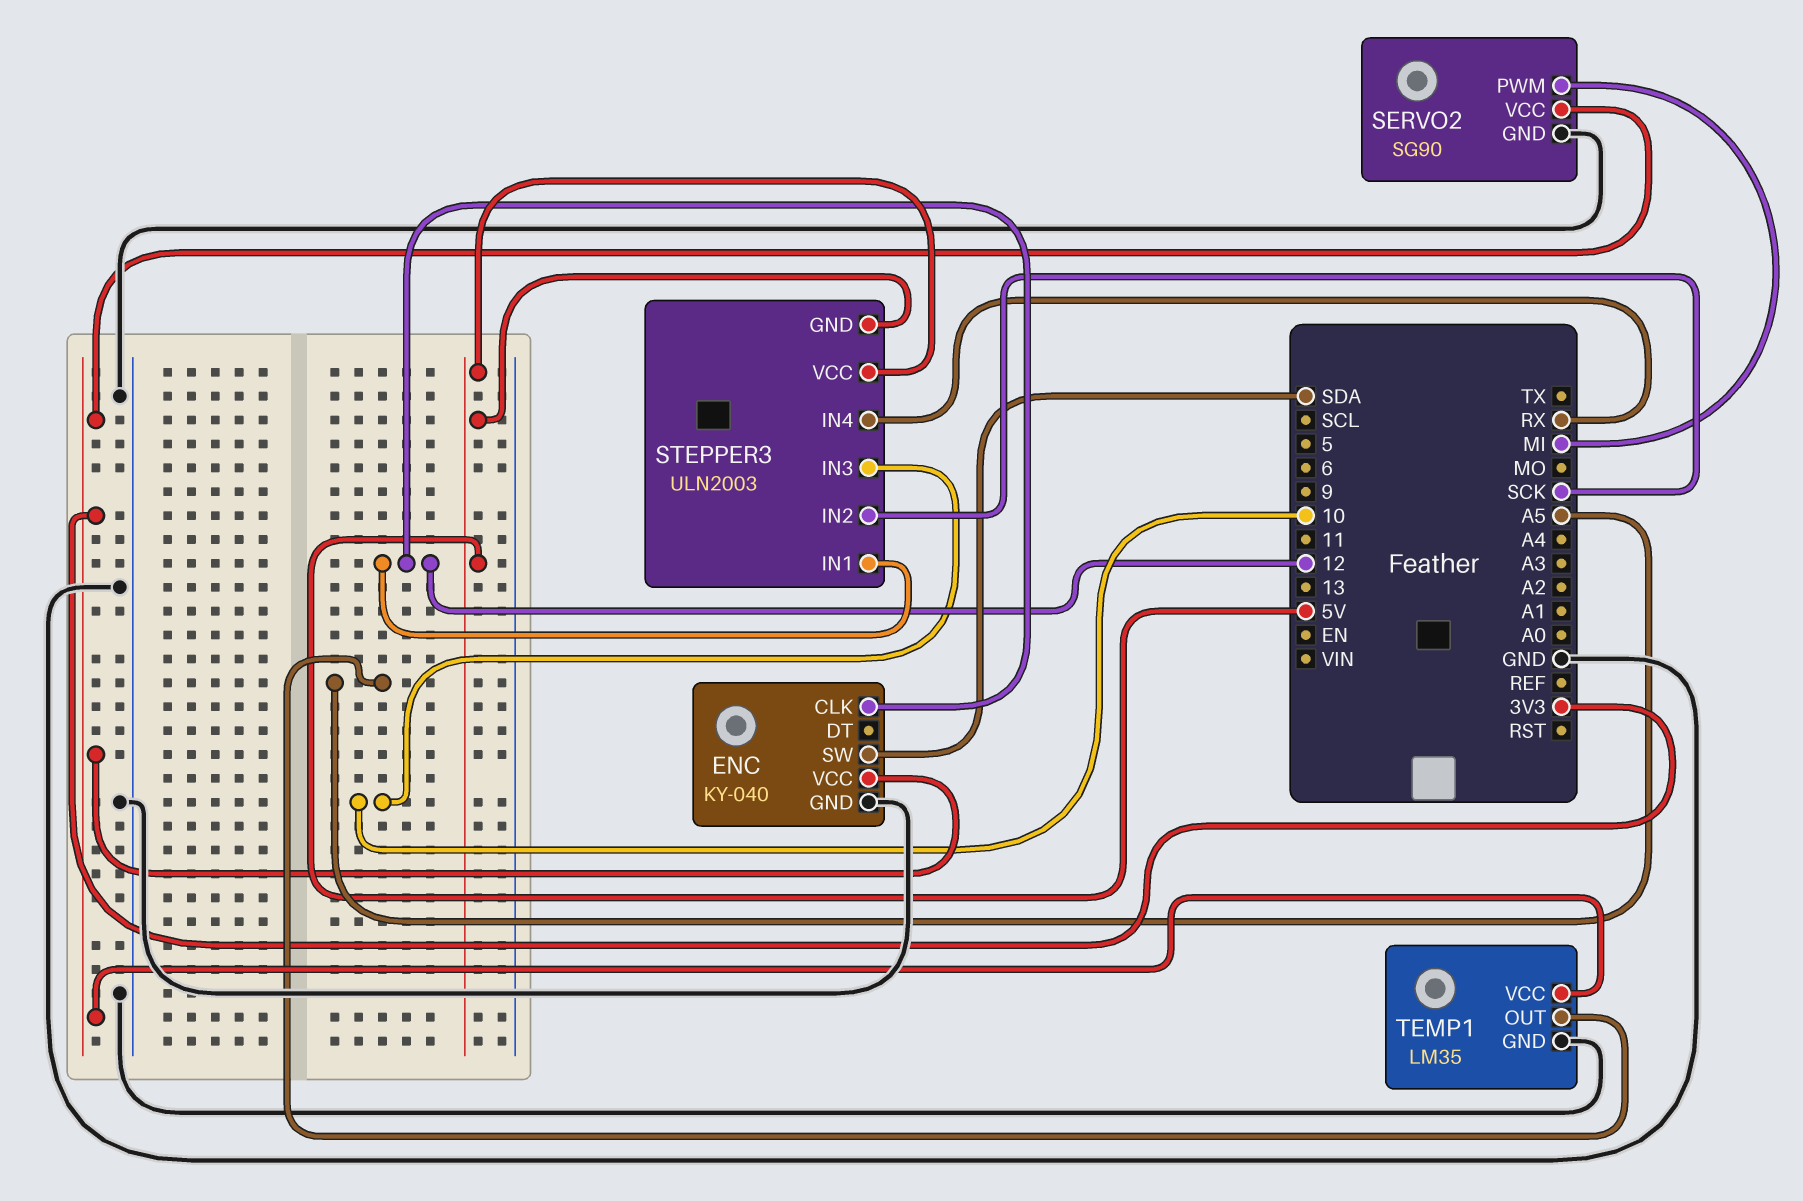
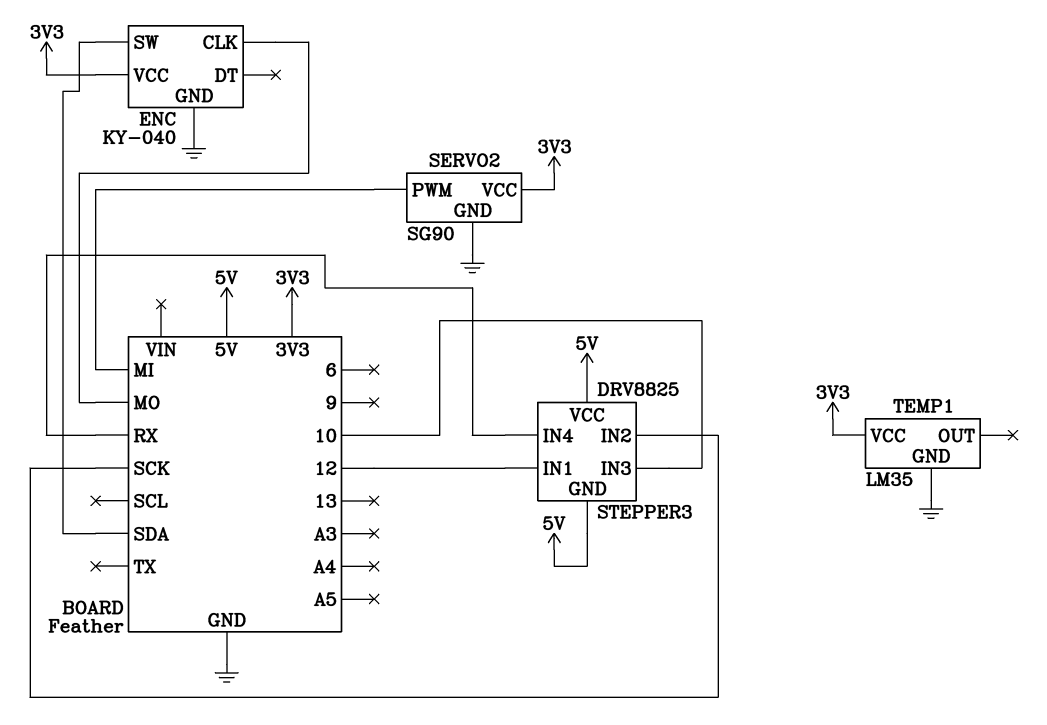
ENC pin CLK: 12 -> MO
STEPPER3: ULN2003 -> DRV8825
TEMP1 pin OUT: A5 -> none

